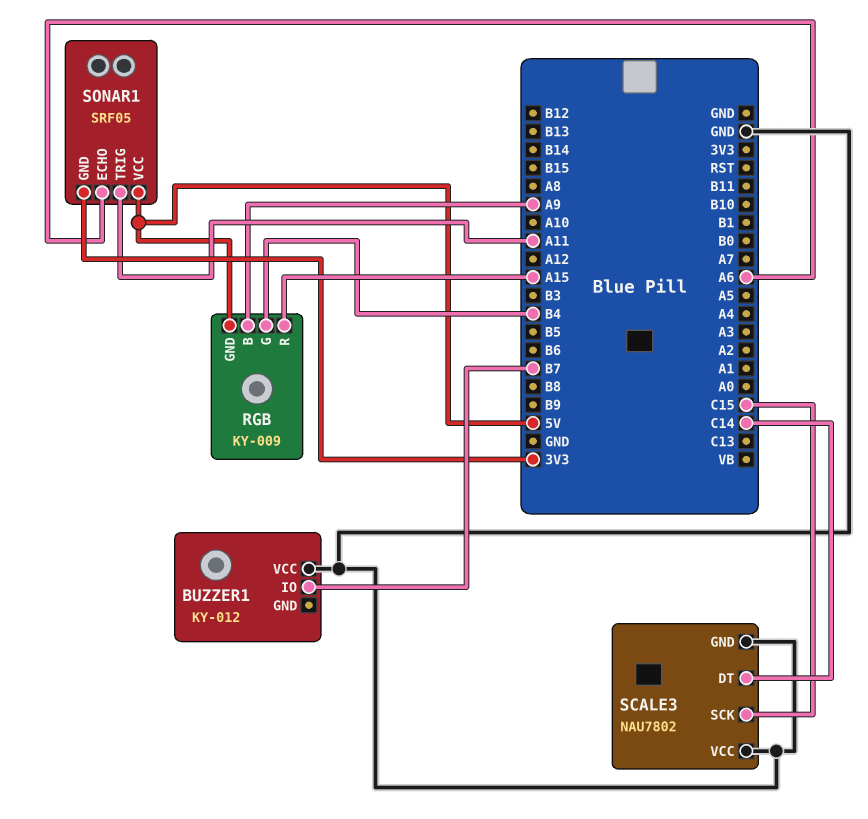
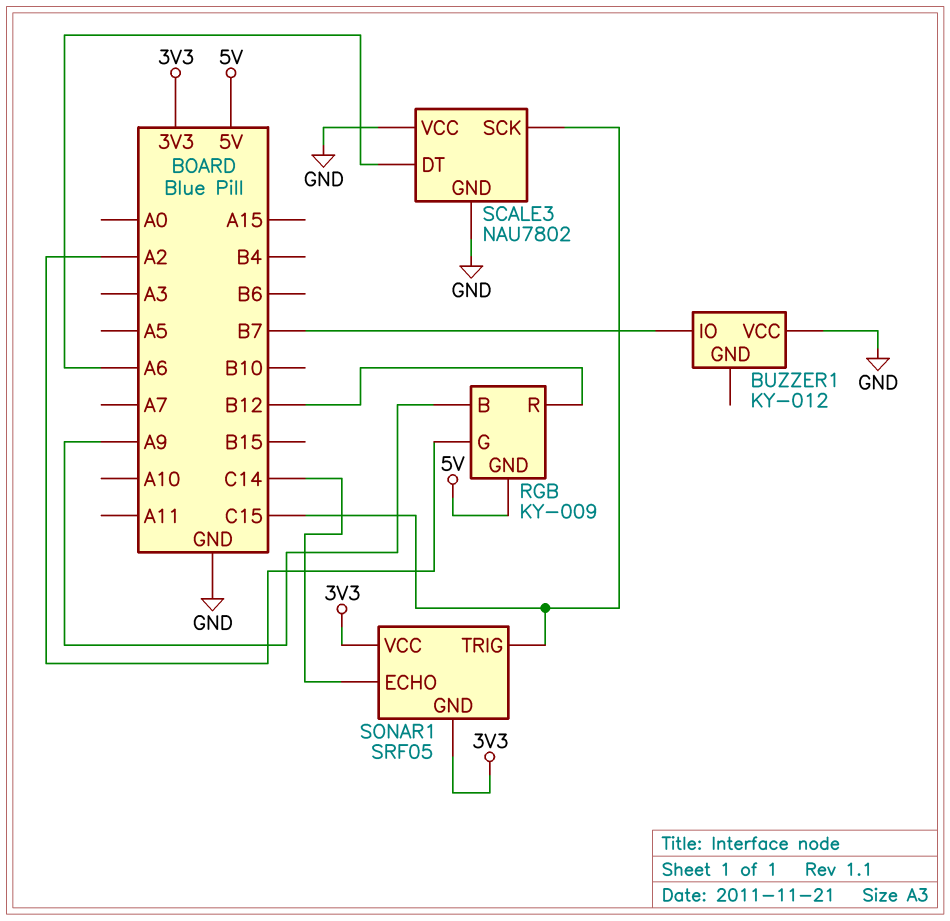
RGB pin G: B4 -> A2
RGB pin R: A15 -> B12
SCALE3 pin DT: C14 -> A6
SONAR1 pin ECHO: A6 -> C14
SONAR1 pin TRIG: A11 -> C15
SONAR1 pin VCC: 5V -> 3V3

